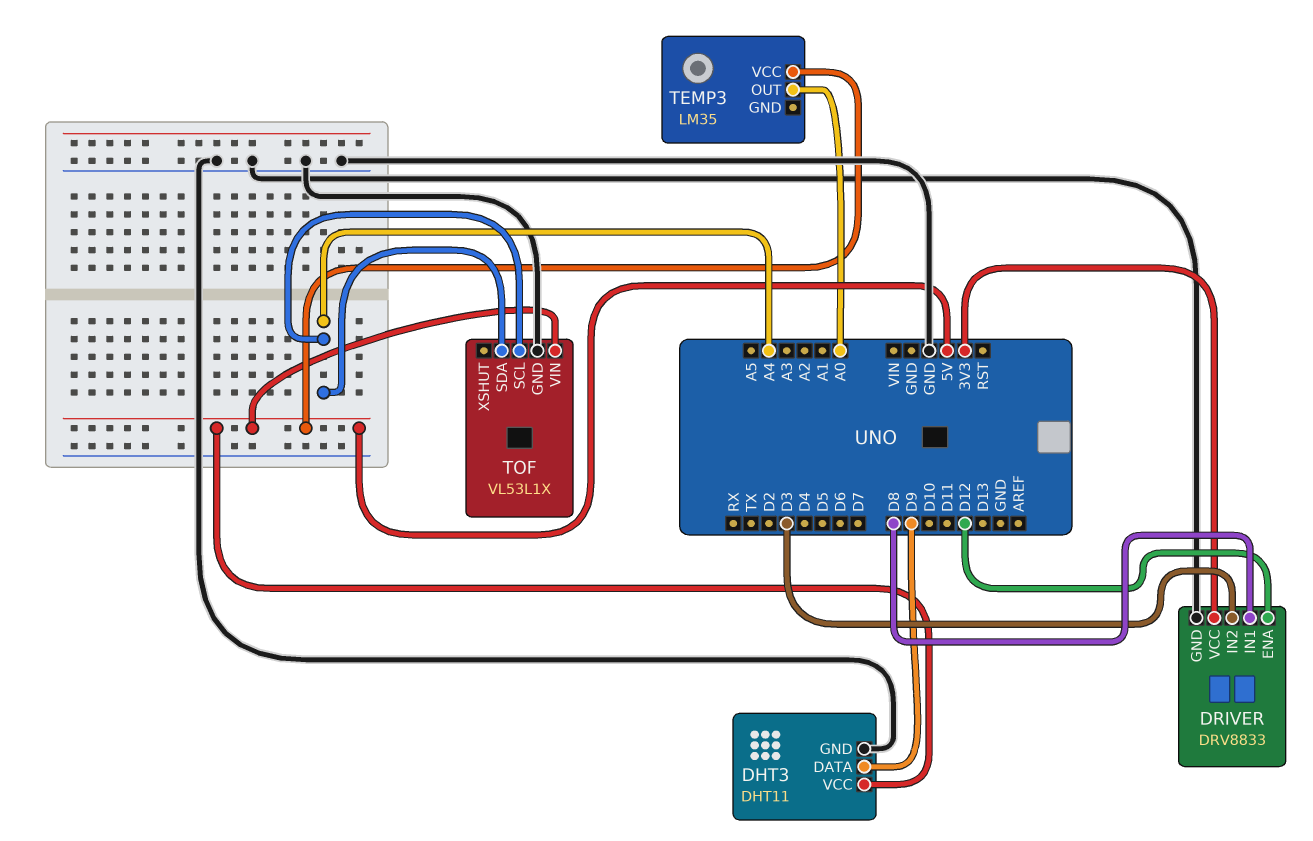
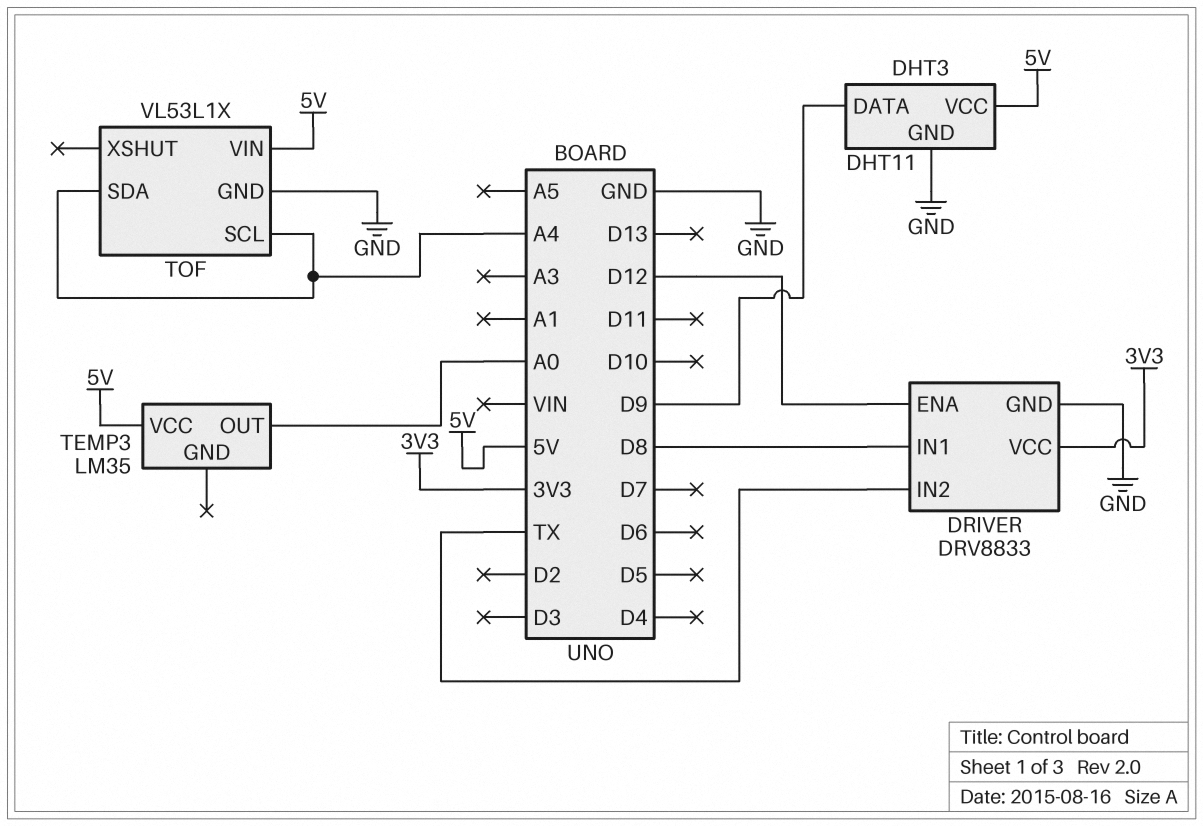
DRIVER pin IN2: D3 -> TX

